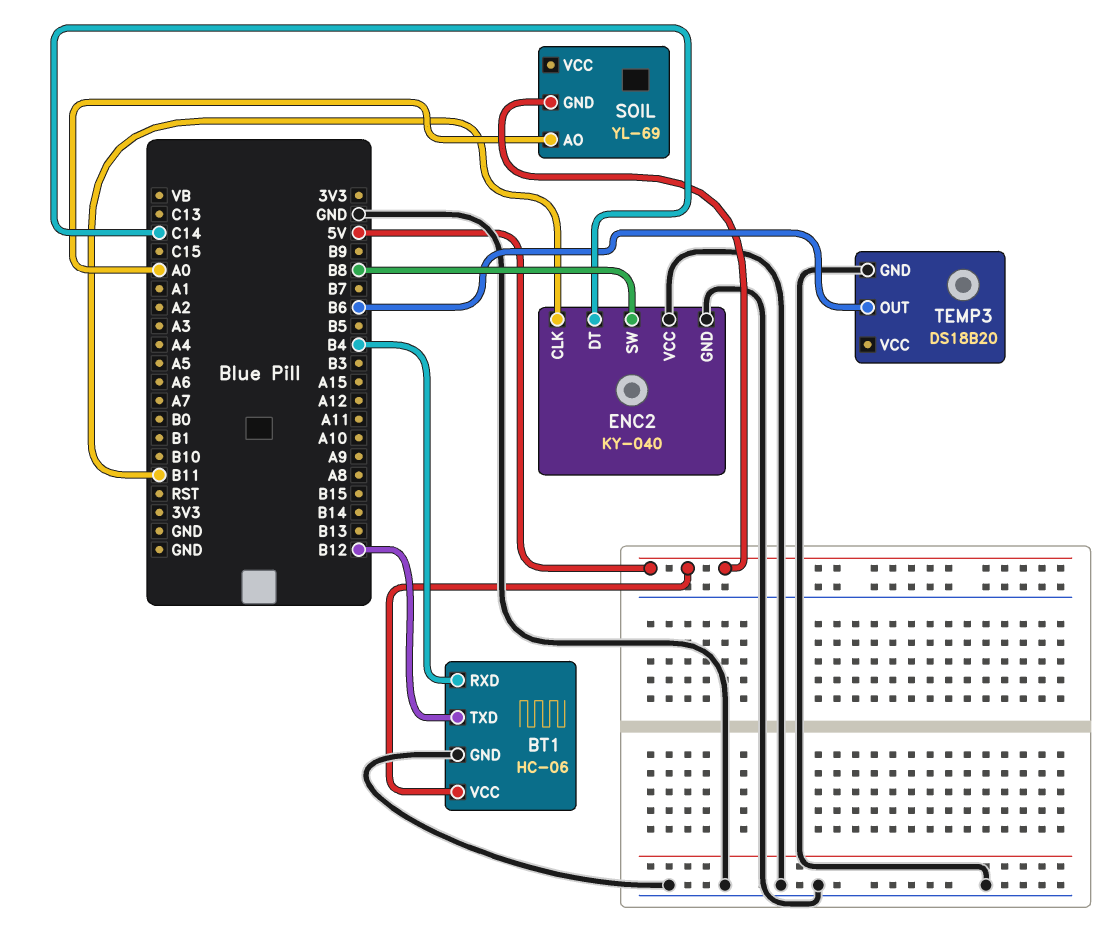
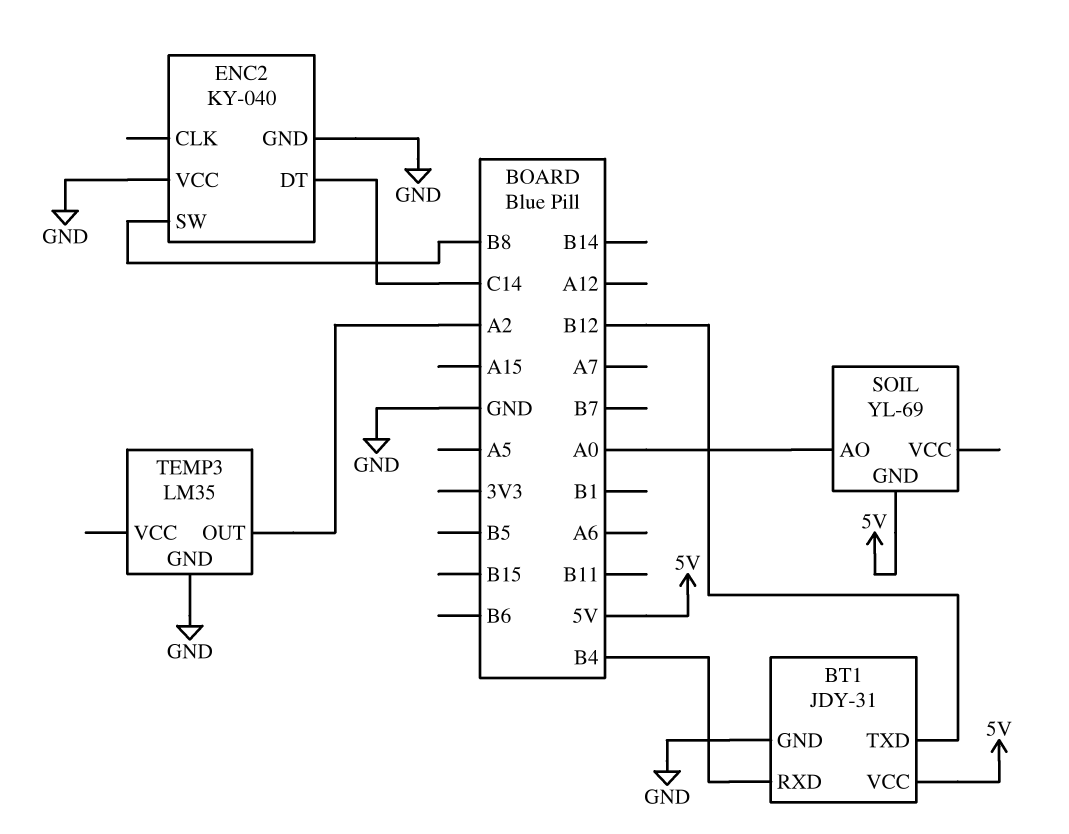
BT1: HC-06 -> JDY-31
ENC2 pin CLK: B11 -> none
TEMP3: DS18B20 -> LM35
TEMP3 pin OUT: B6 -> A2

